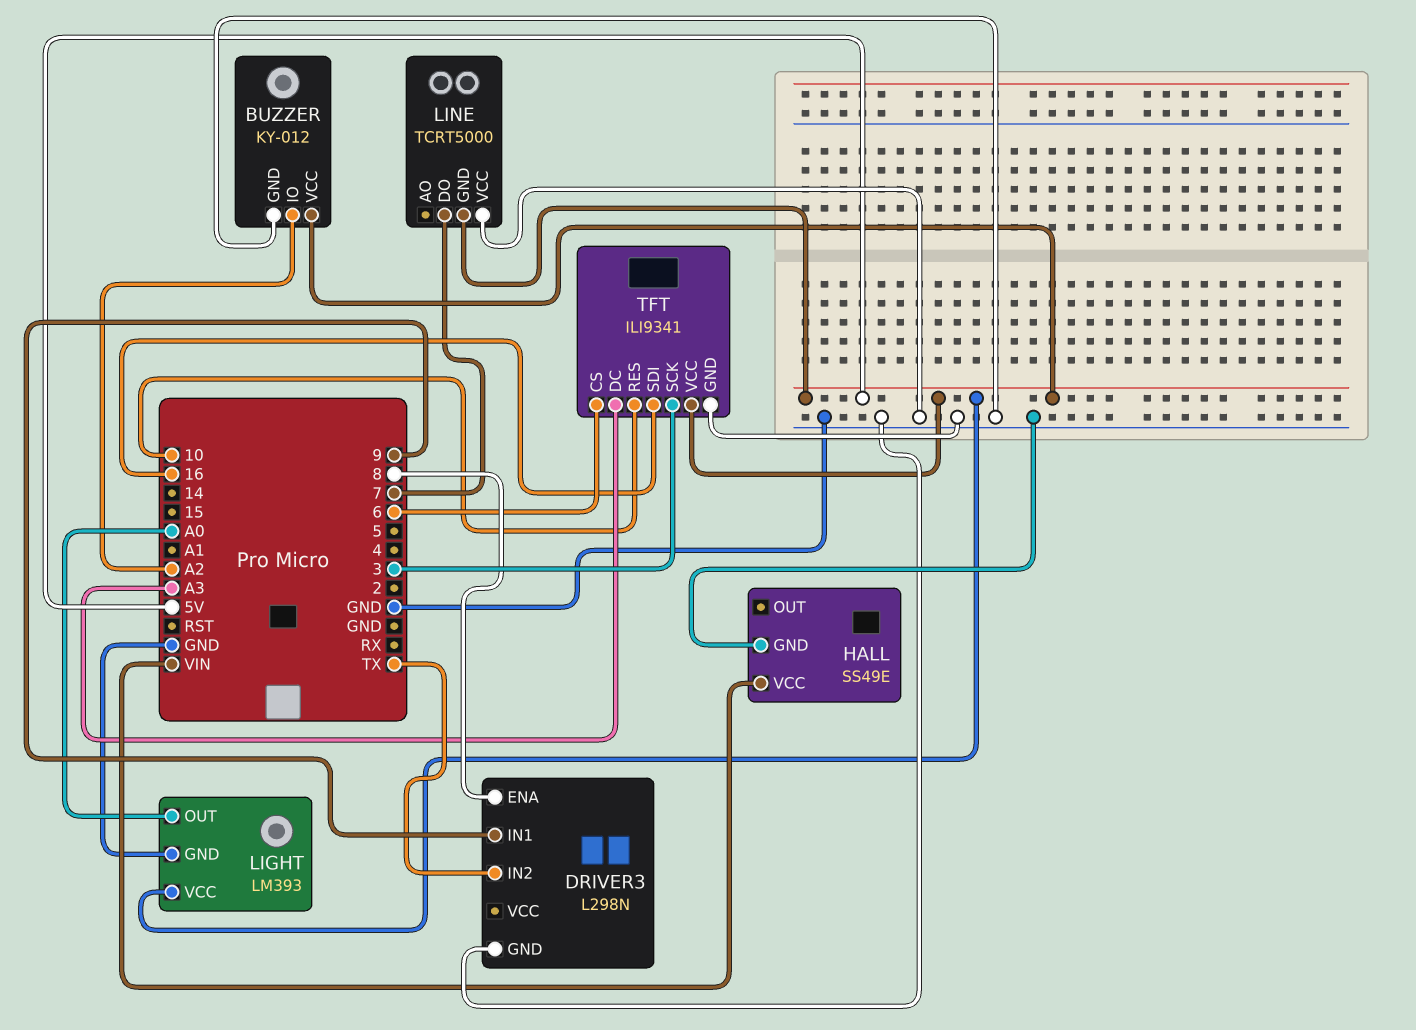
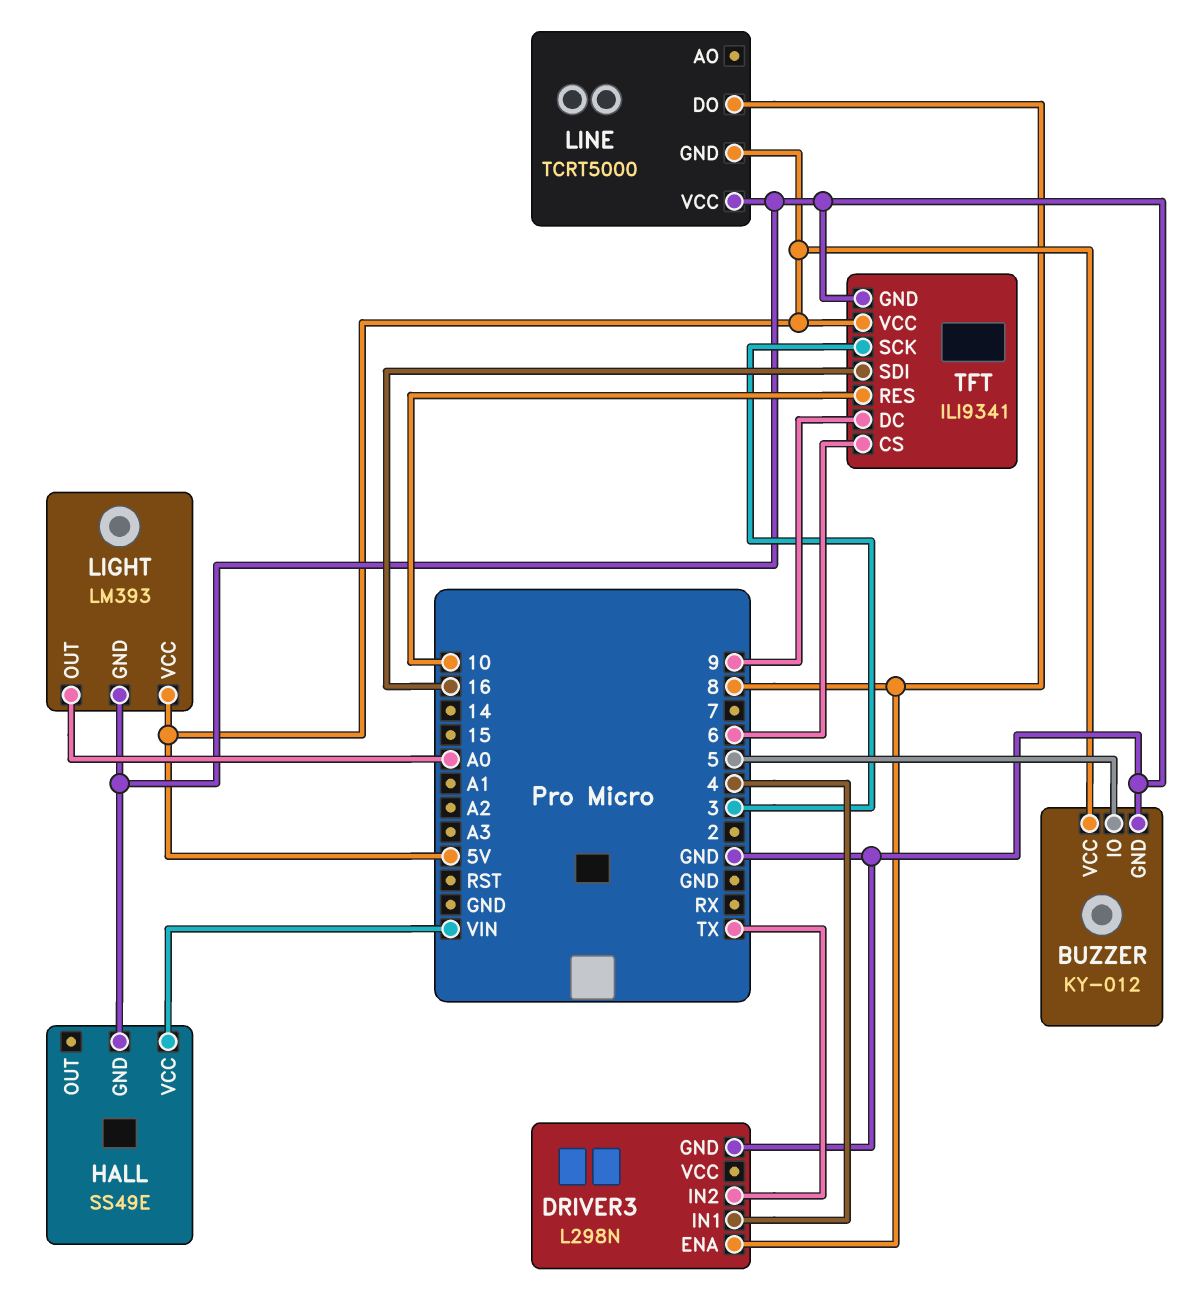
BUZZER pin IO: A2 -> 5
DRIVER3 pin IN1: 9 -> 4
LINE pin DO: 7 -> 8
TFT pin DC: A3 -> 9

